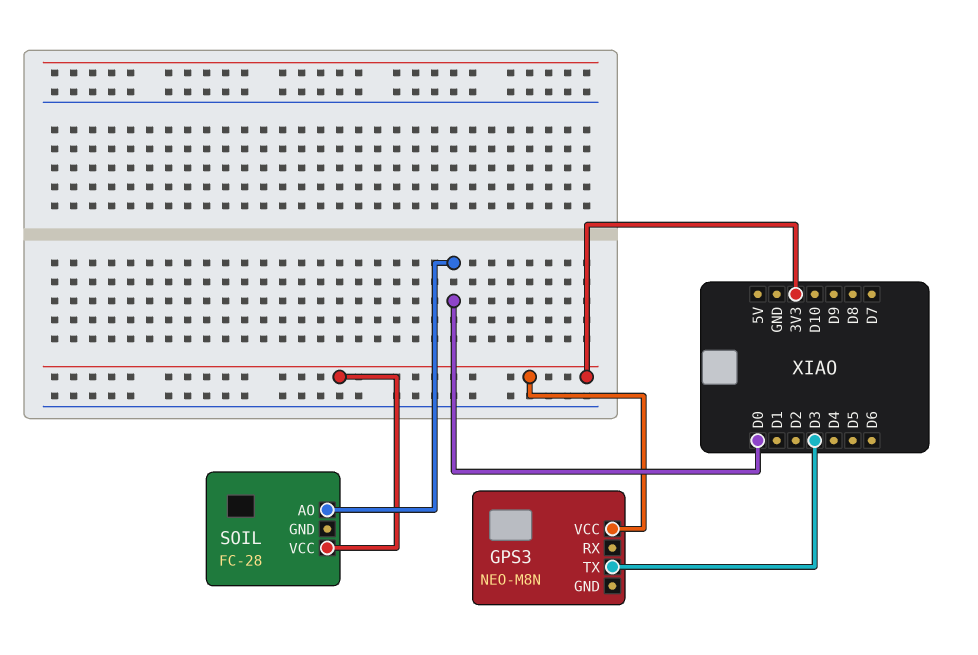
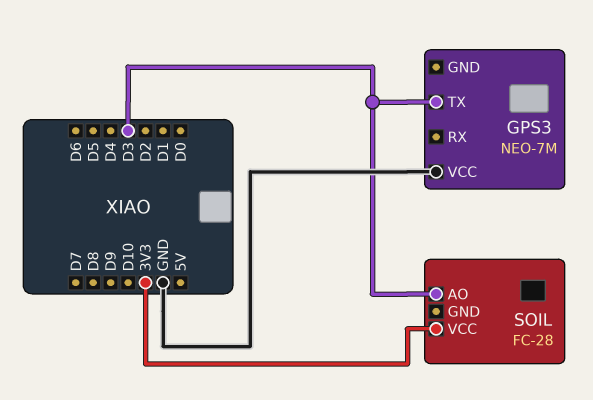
GPS3: NEO-M8N -> NEO-7M
GPS3 pin VCC: 3V3 -> GND
SOIL pin AO: D0 -> D3

